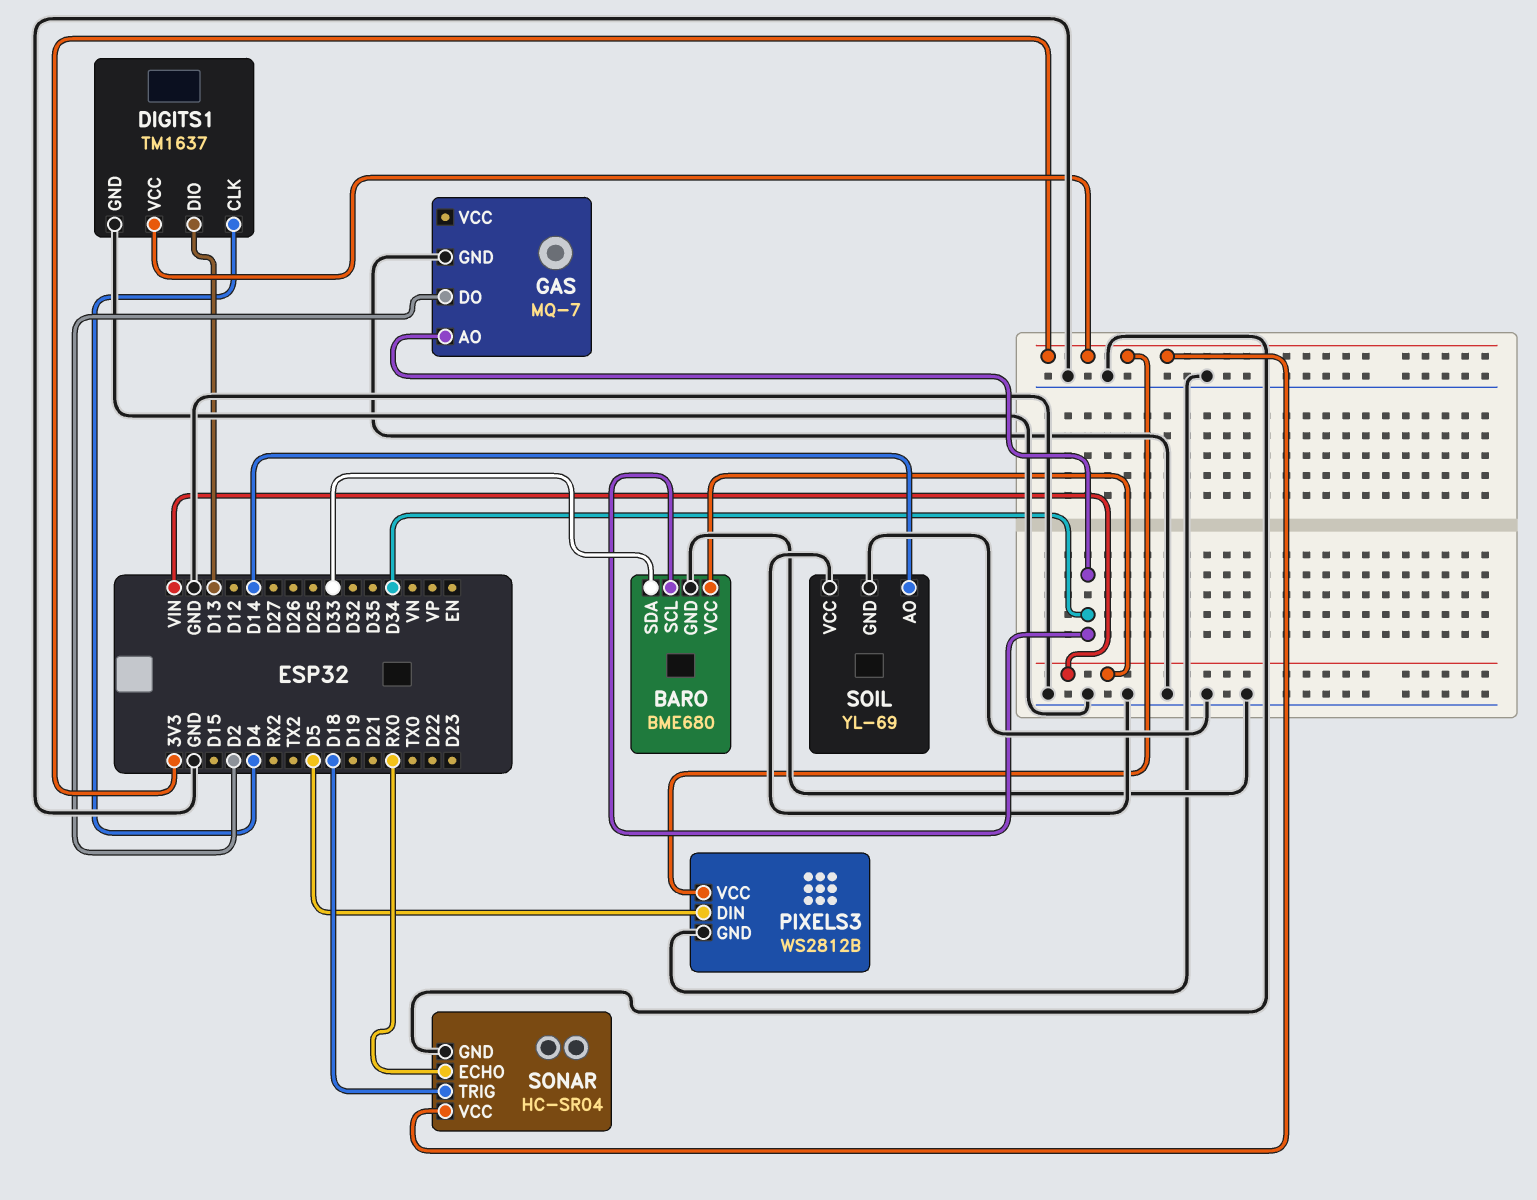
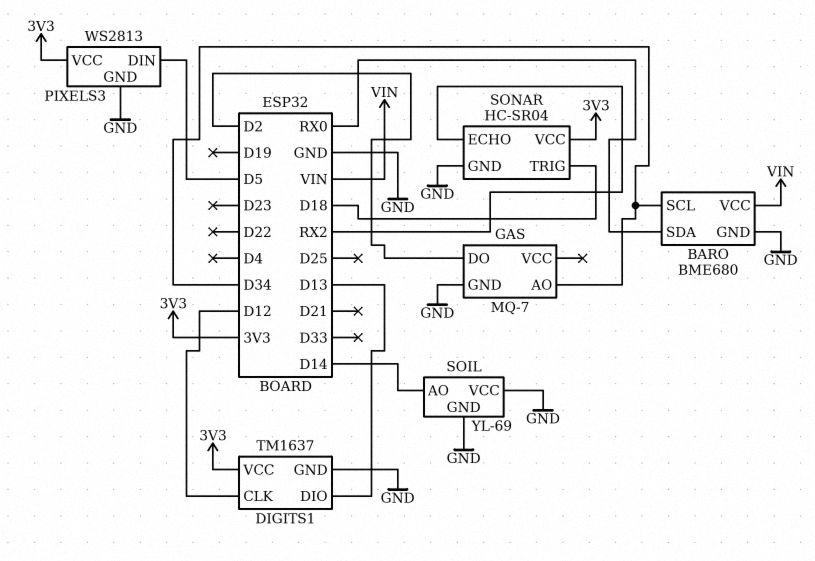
BARO pin SDA: D33 -> RX0
DIGITS1 pin CLK: D4 -> D12
PIXELS3: WS2812B -> WS2813
SONAR pin ECHO: RX0 -> RX2

